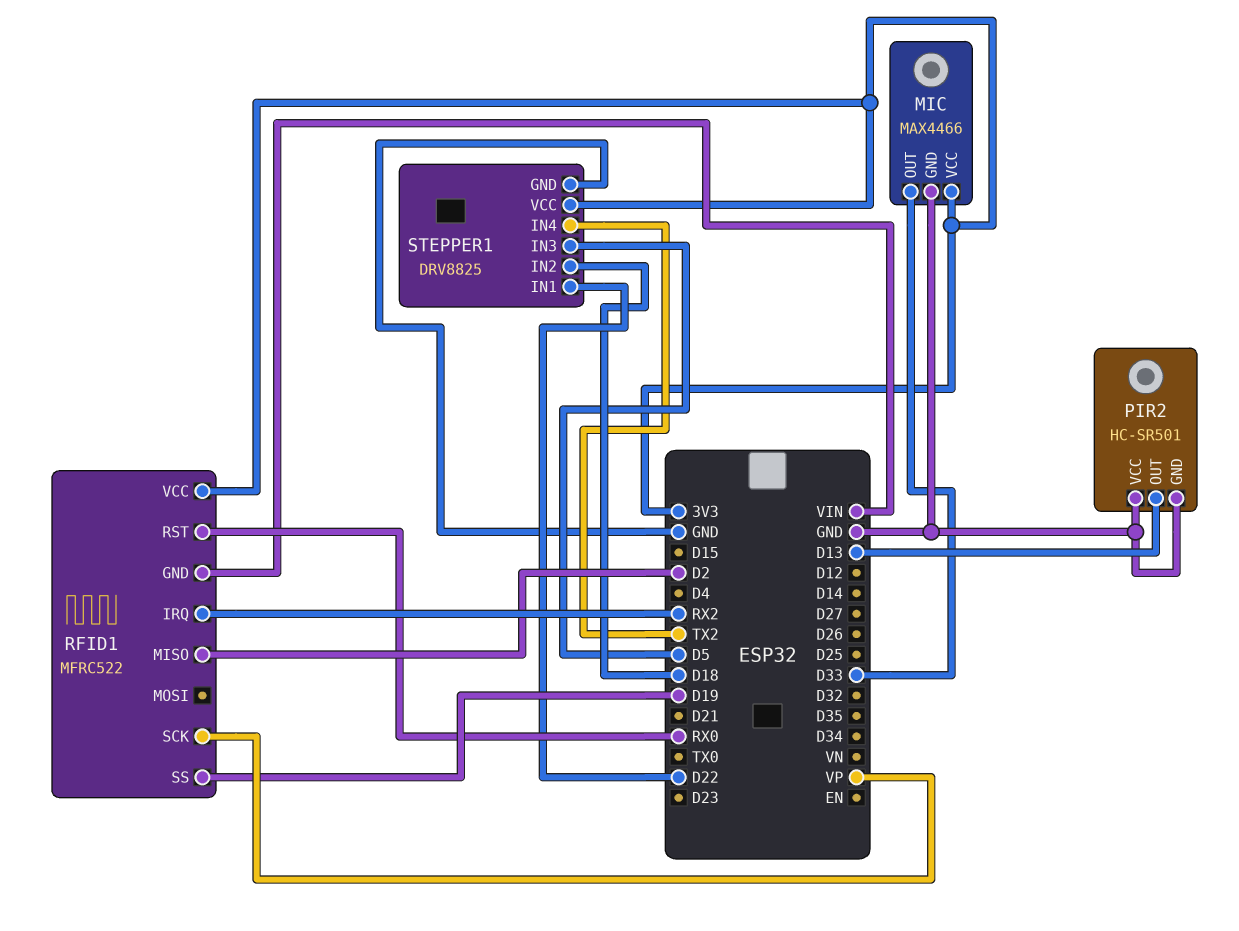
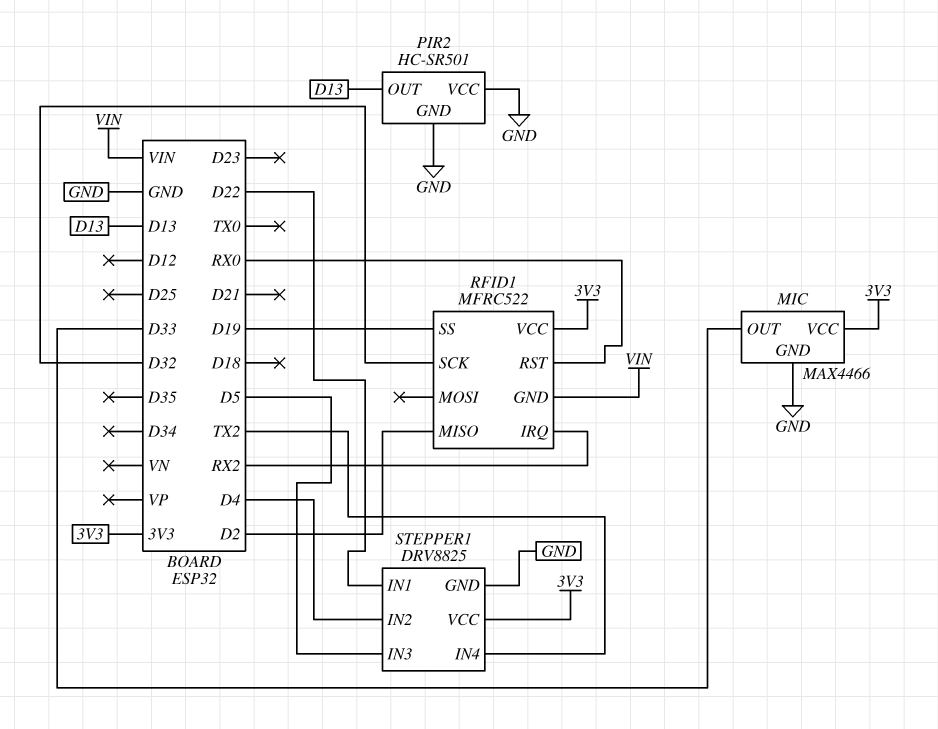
RFID1 pin SCK: VP -> D32
STEPPER1 pin IN2: D18 -> D4

